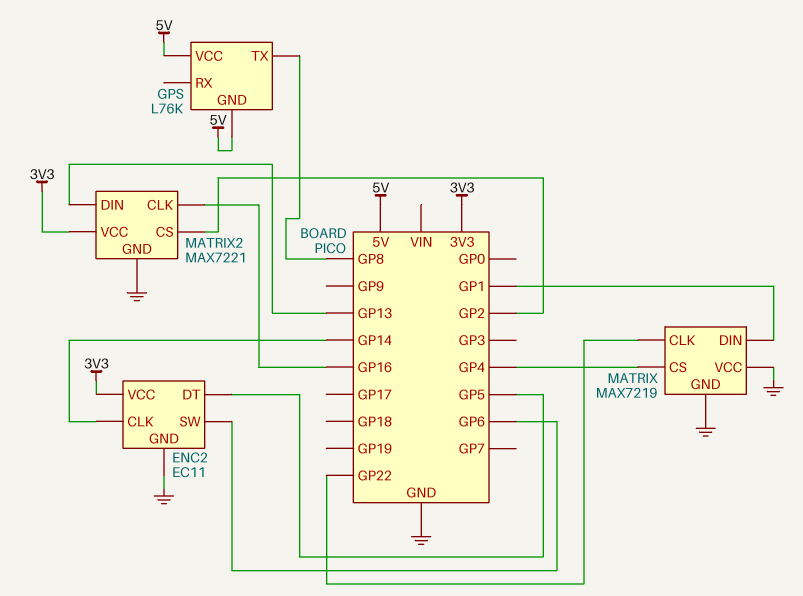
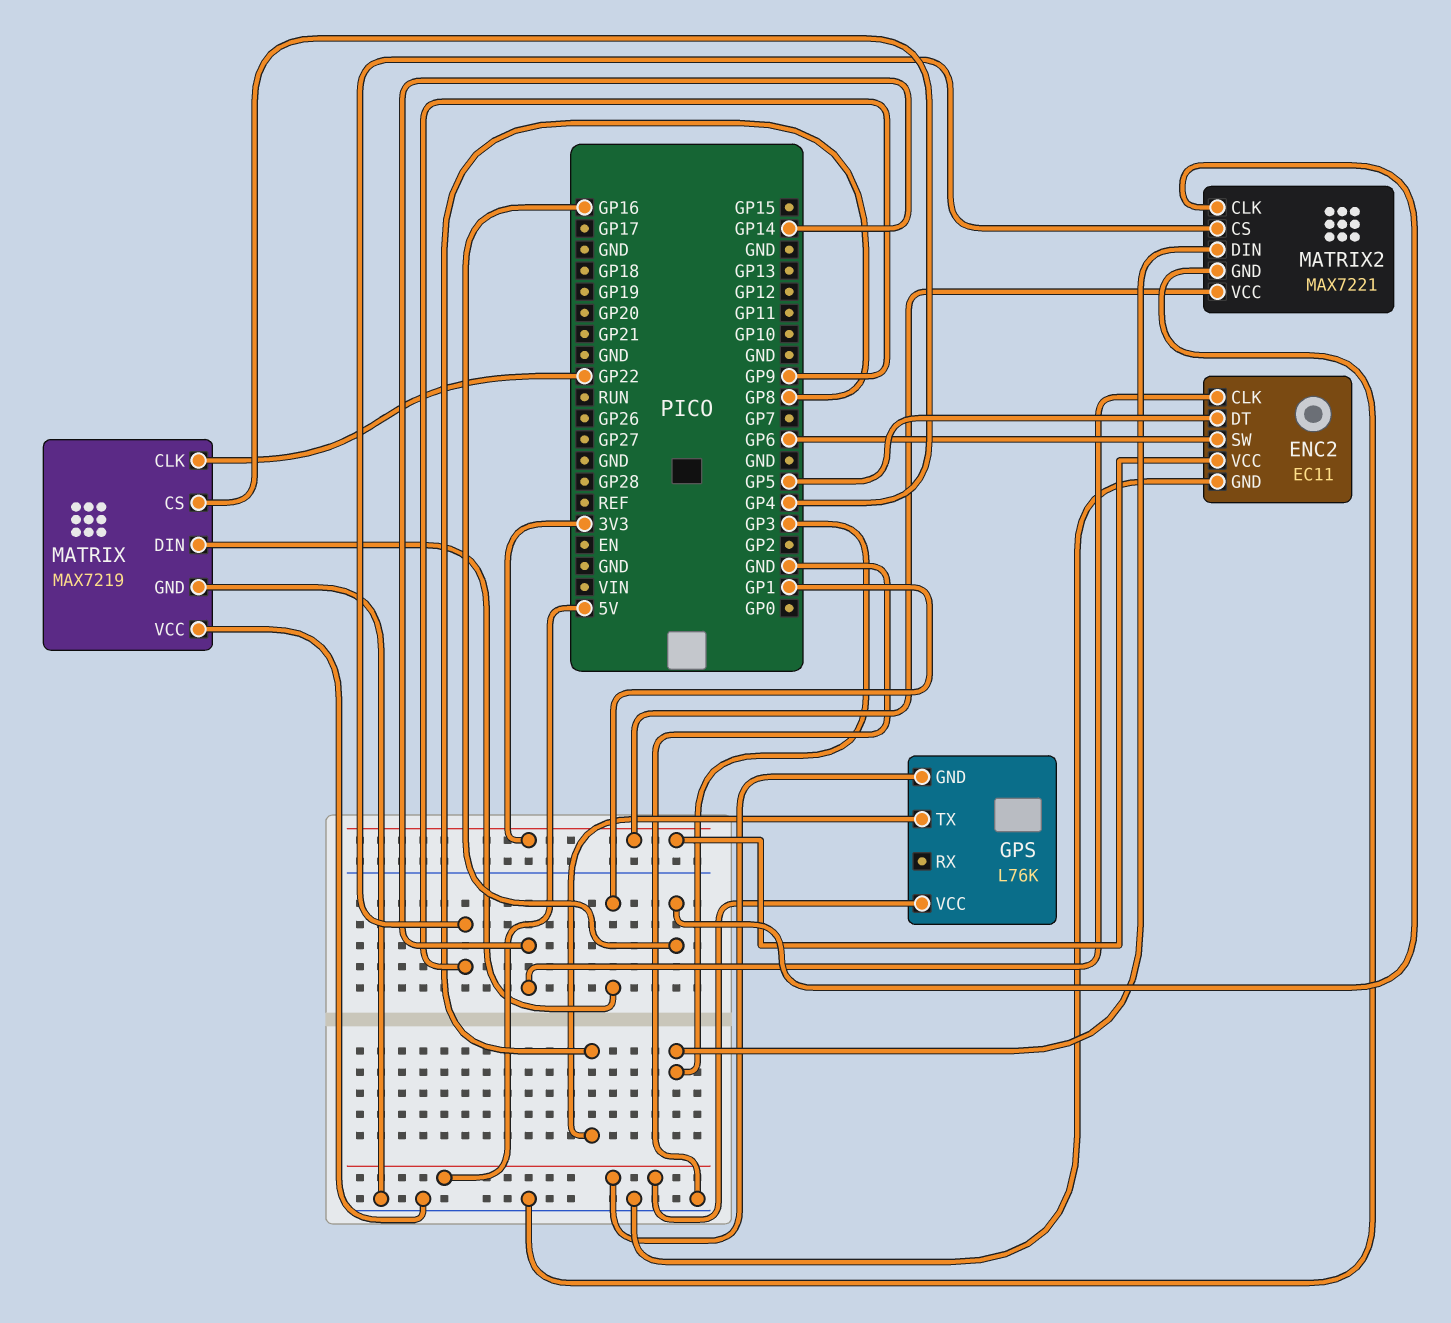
MATRIX2 pin CS: GP2 -> GP9
MATRIX2 pin DIN: GP13 -> GP3

